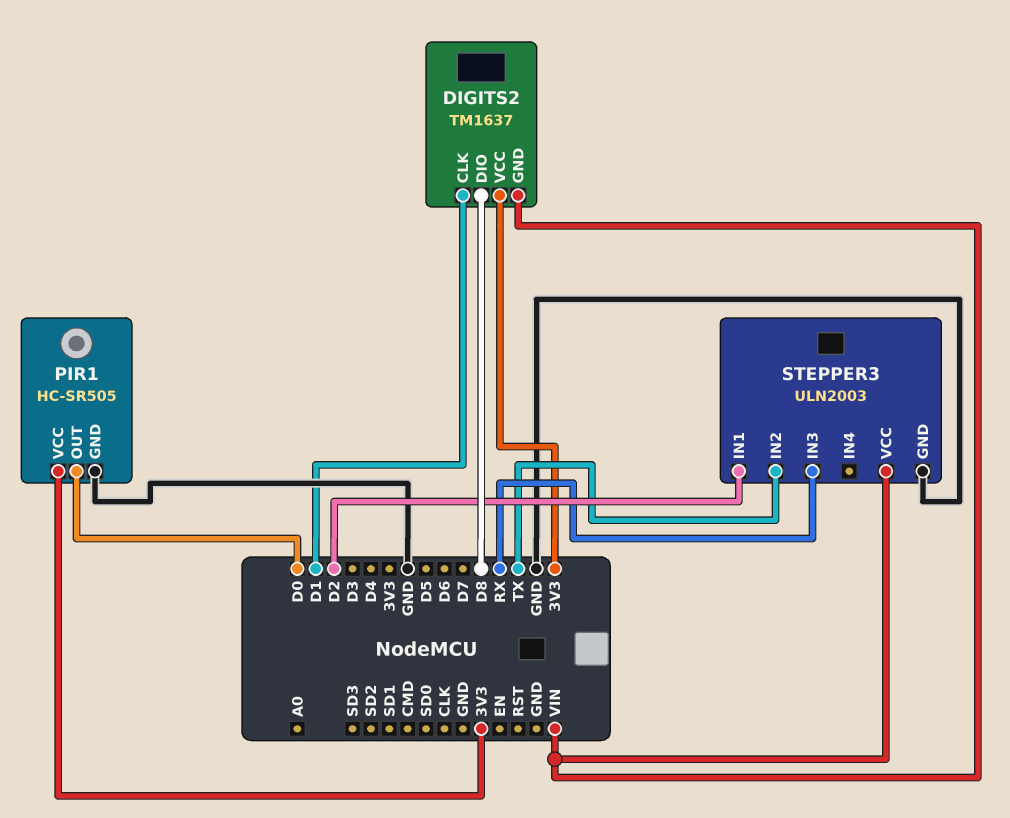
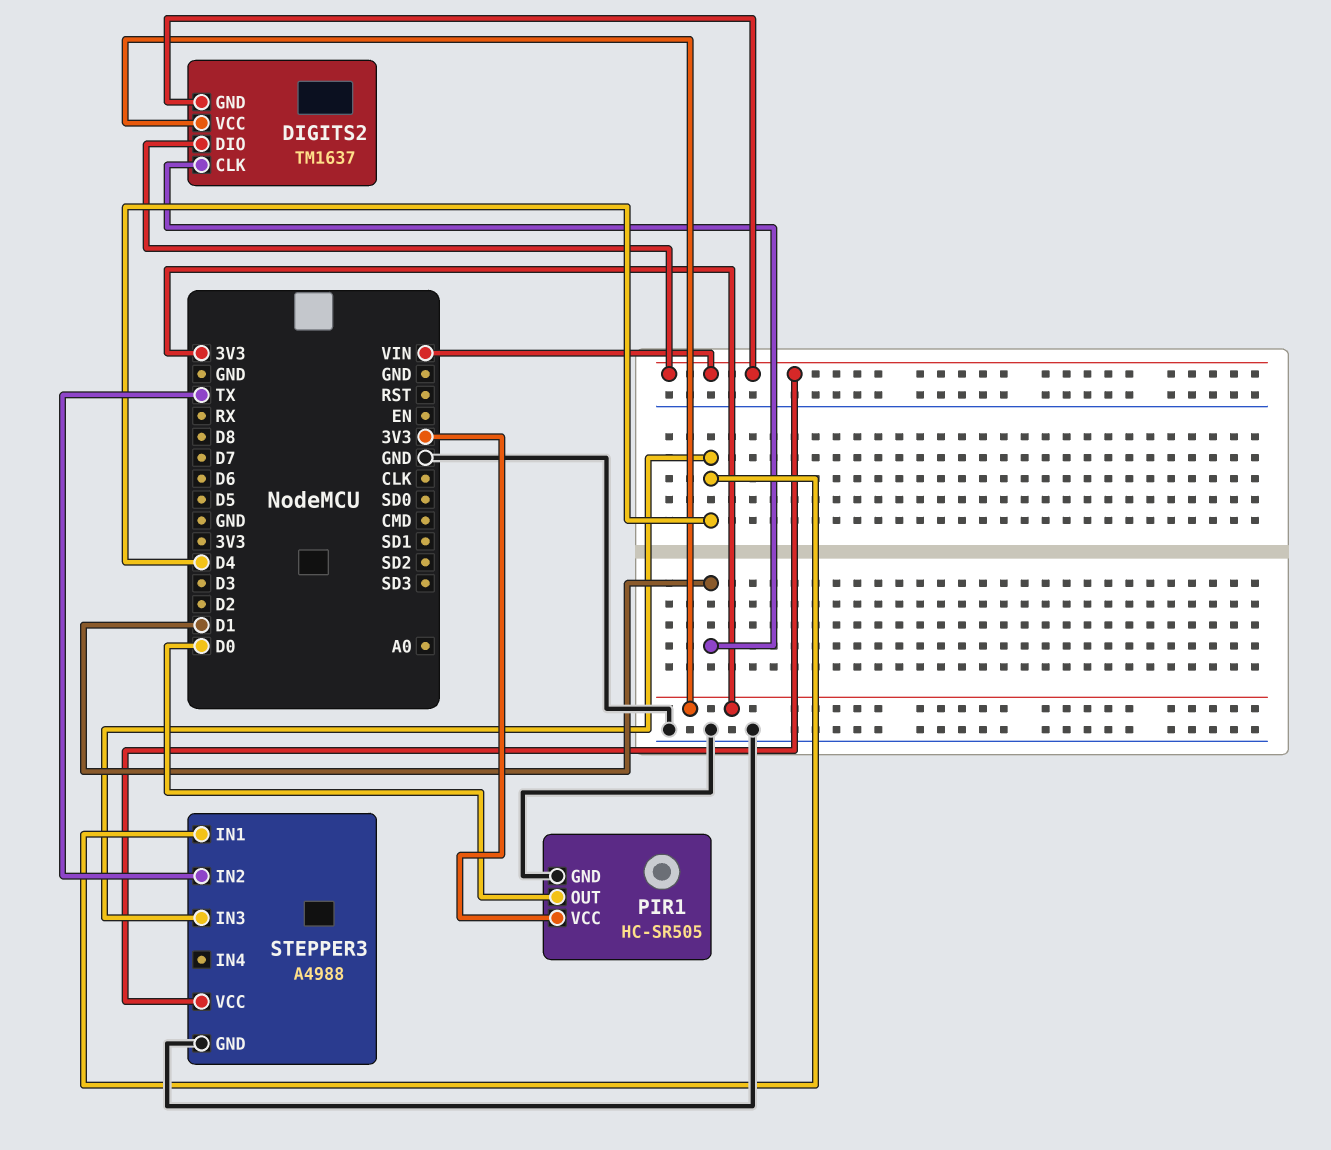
DIGITS2 pin DIO: D8 -> VIN
STEPPER3: ULN2003 -> A4988
STEPPER3 pin IN1: D2 -> D4
STEPPER3 pin IN3: RX -> D4

